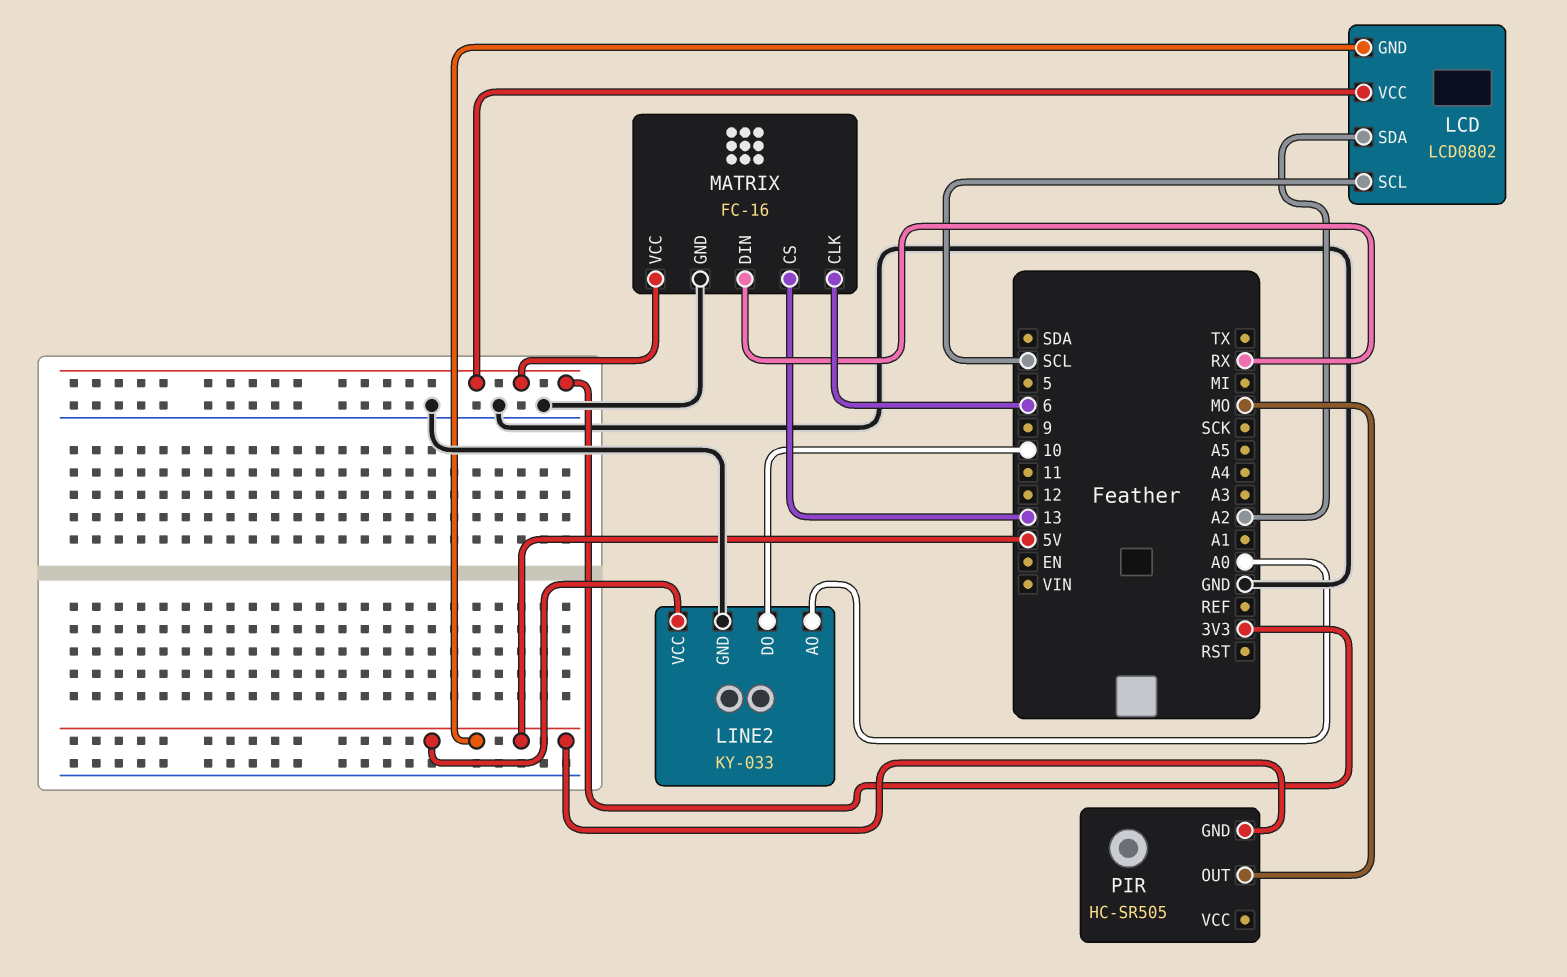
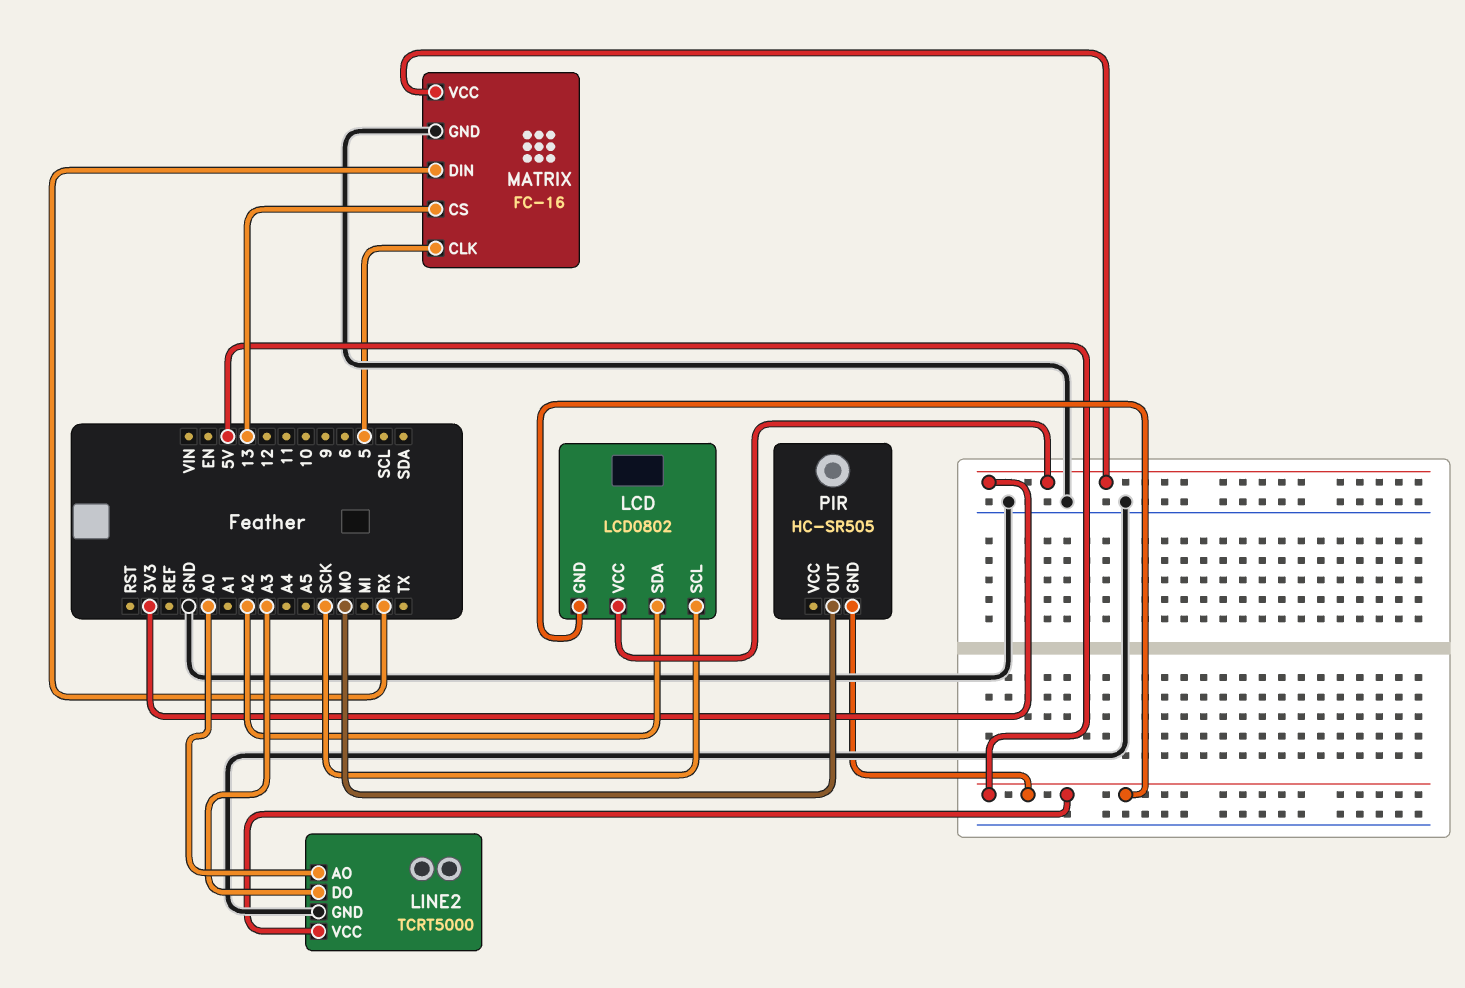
LCD pin SCL: SCL -> SCK
LINE2: KY-033 -> TCRT5000
LINE2 pin DO: 10 -> A3
MATRIX pin CLK: 6 -> 5

